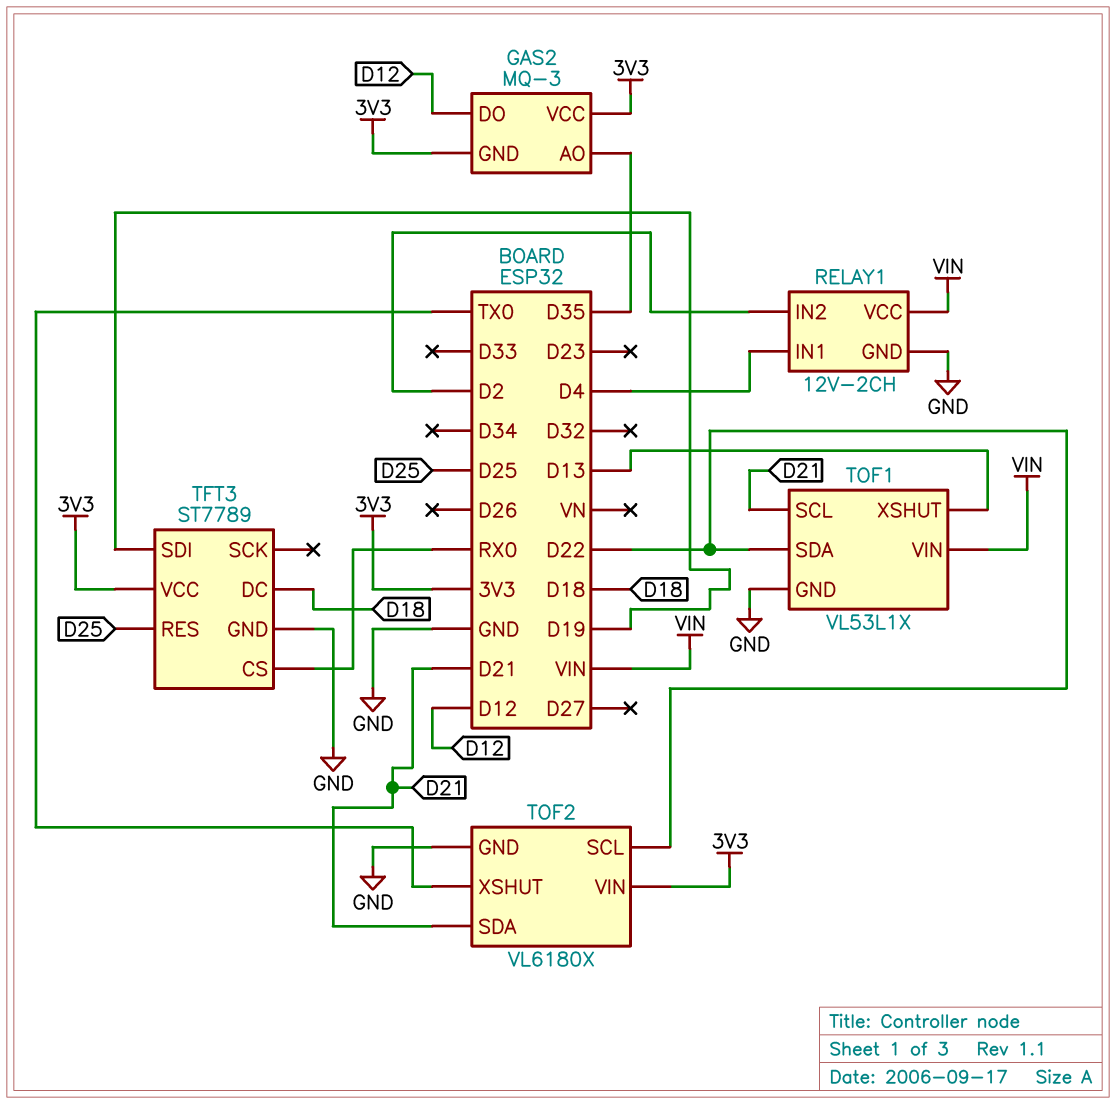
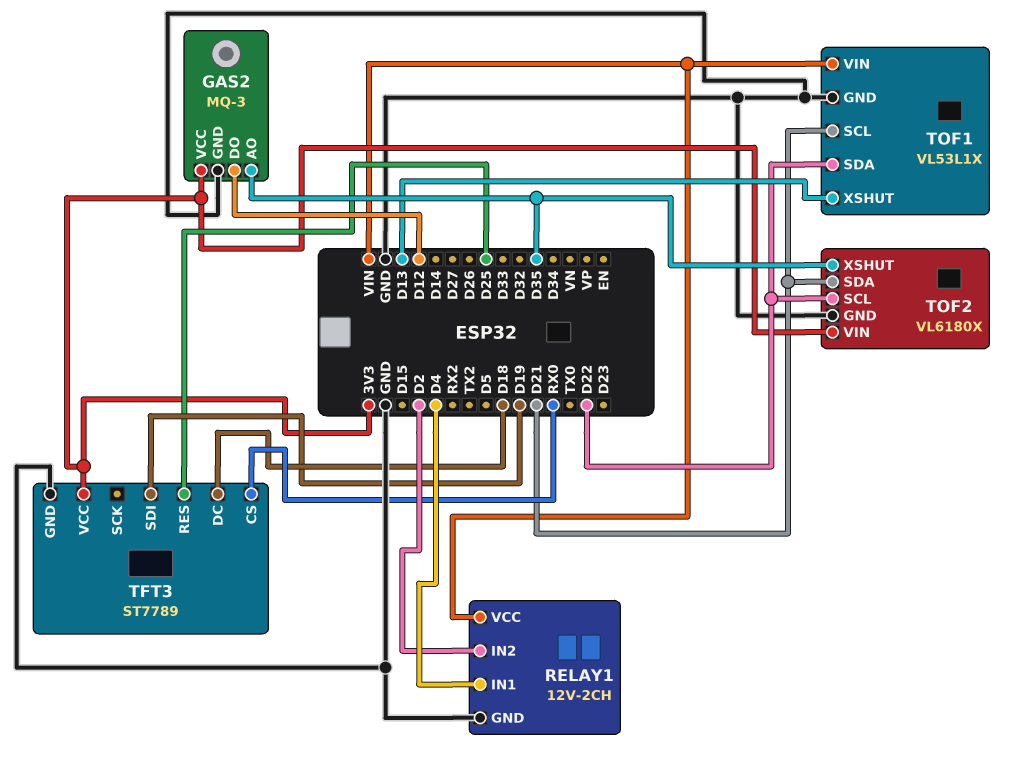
GAS2 pin GND: 3V3 -> GND
TOF2 pin XSHUT: TX0 -> D35

